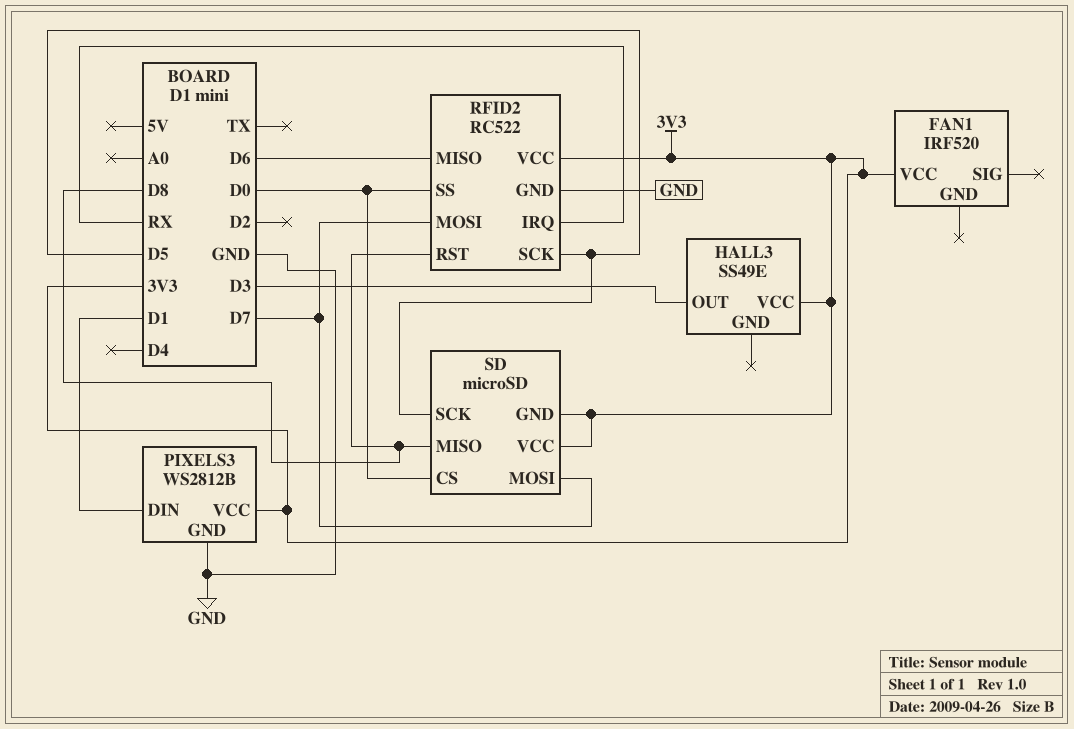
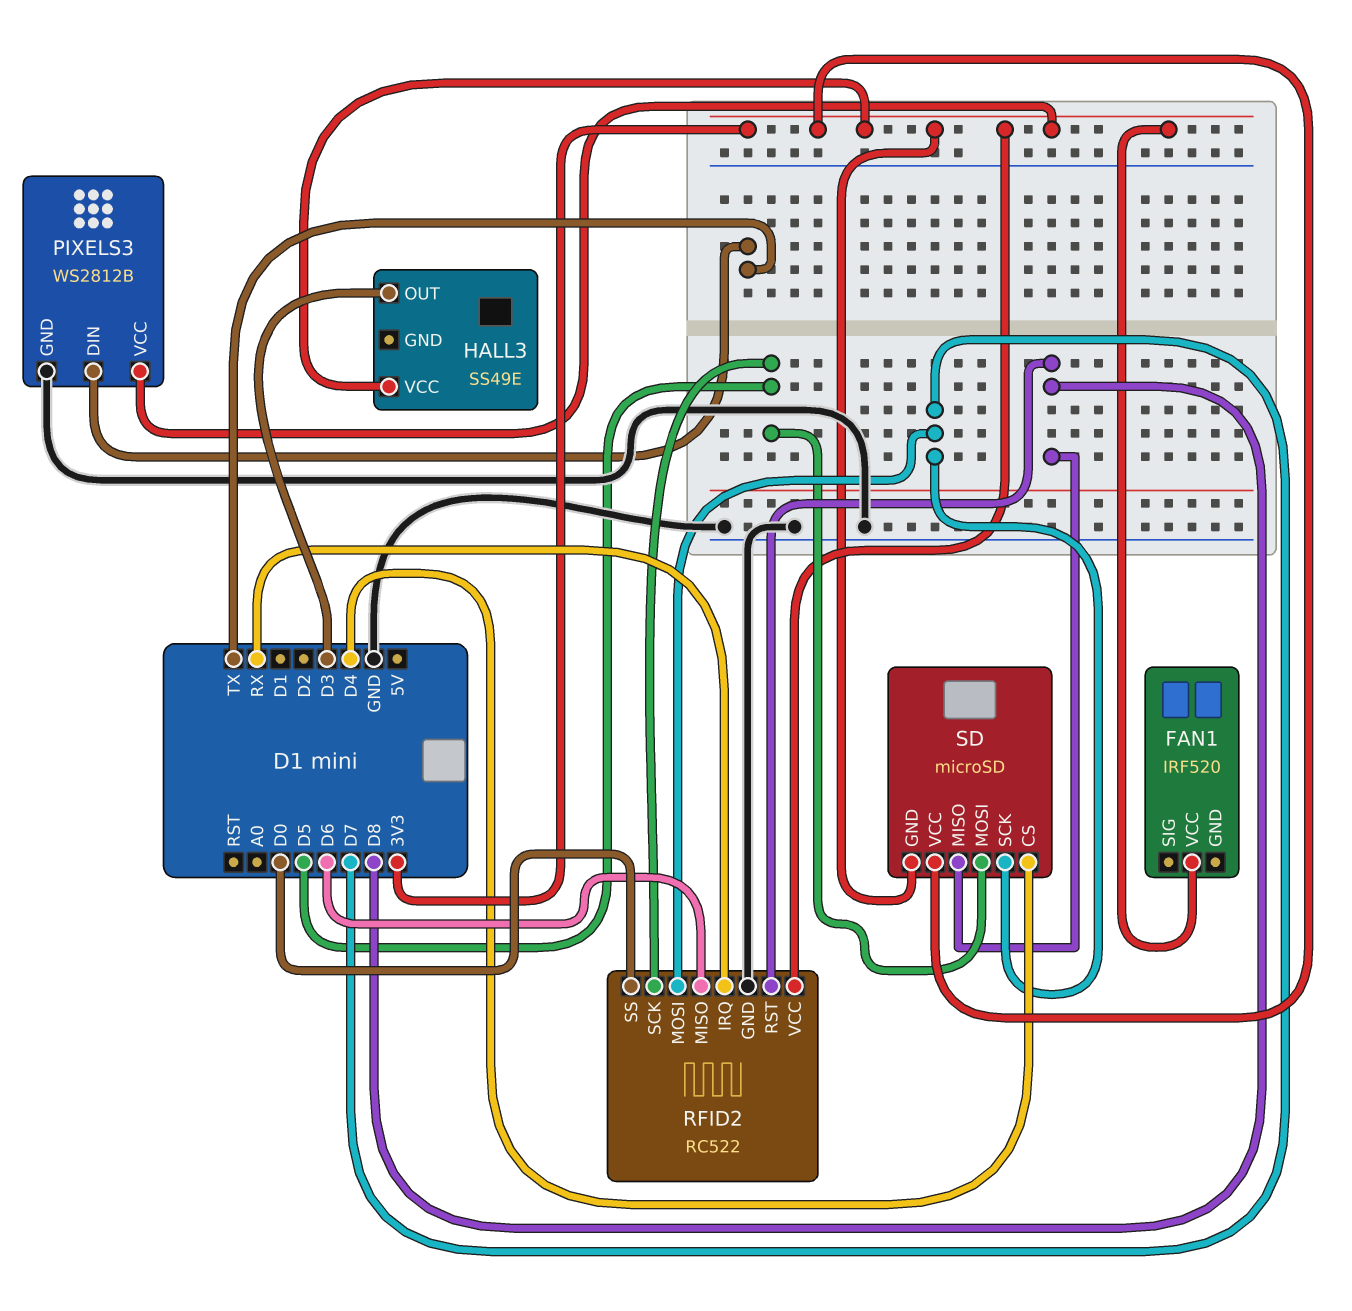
PIXELS3 pin DIN: D1 -> TX
SD pin CS: D0 -> D4
SD pin MOSI: D7 -> D5
SD pin SCK: D5 -> D7

